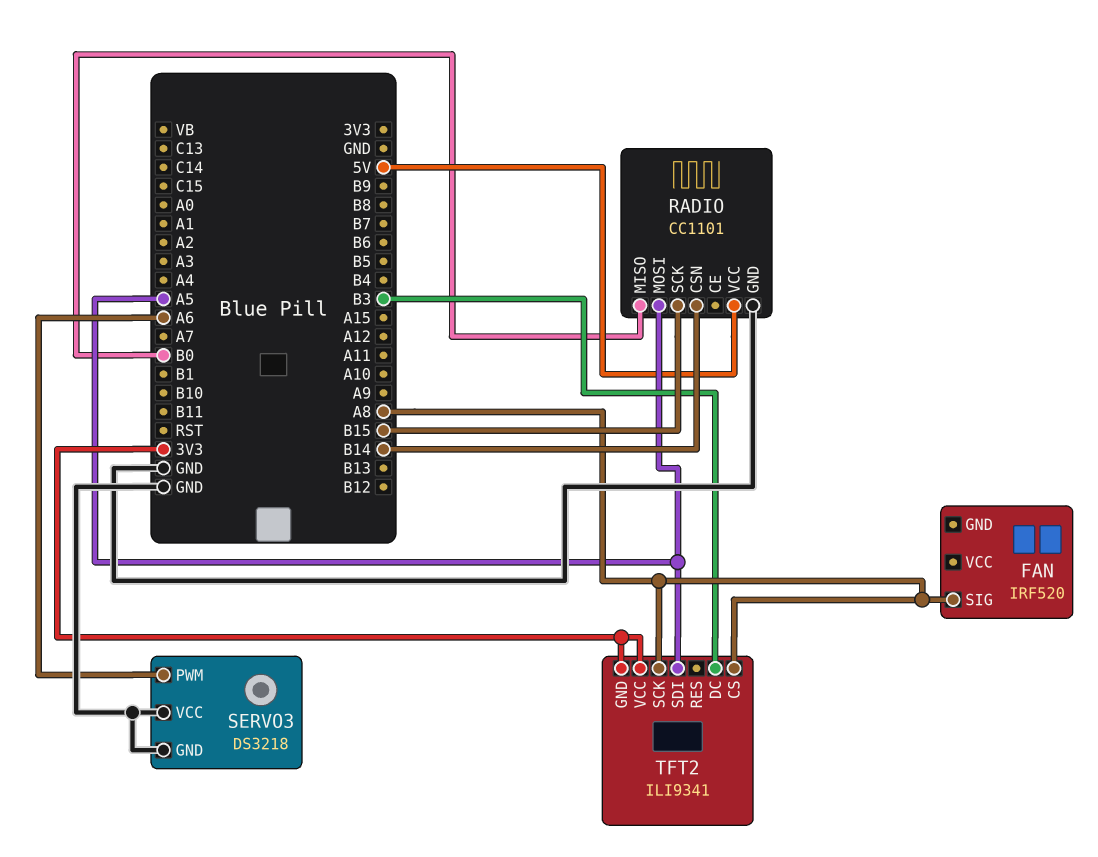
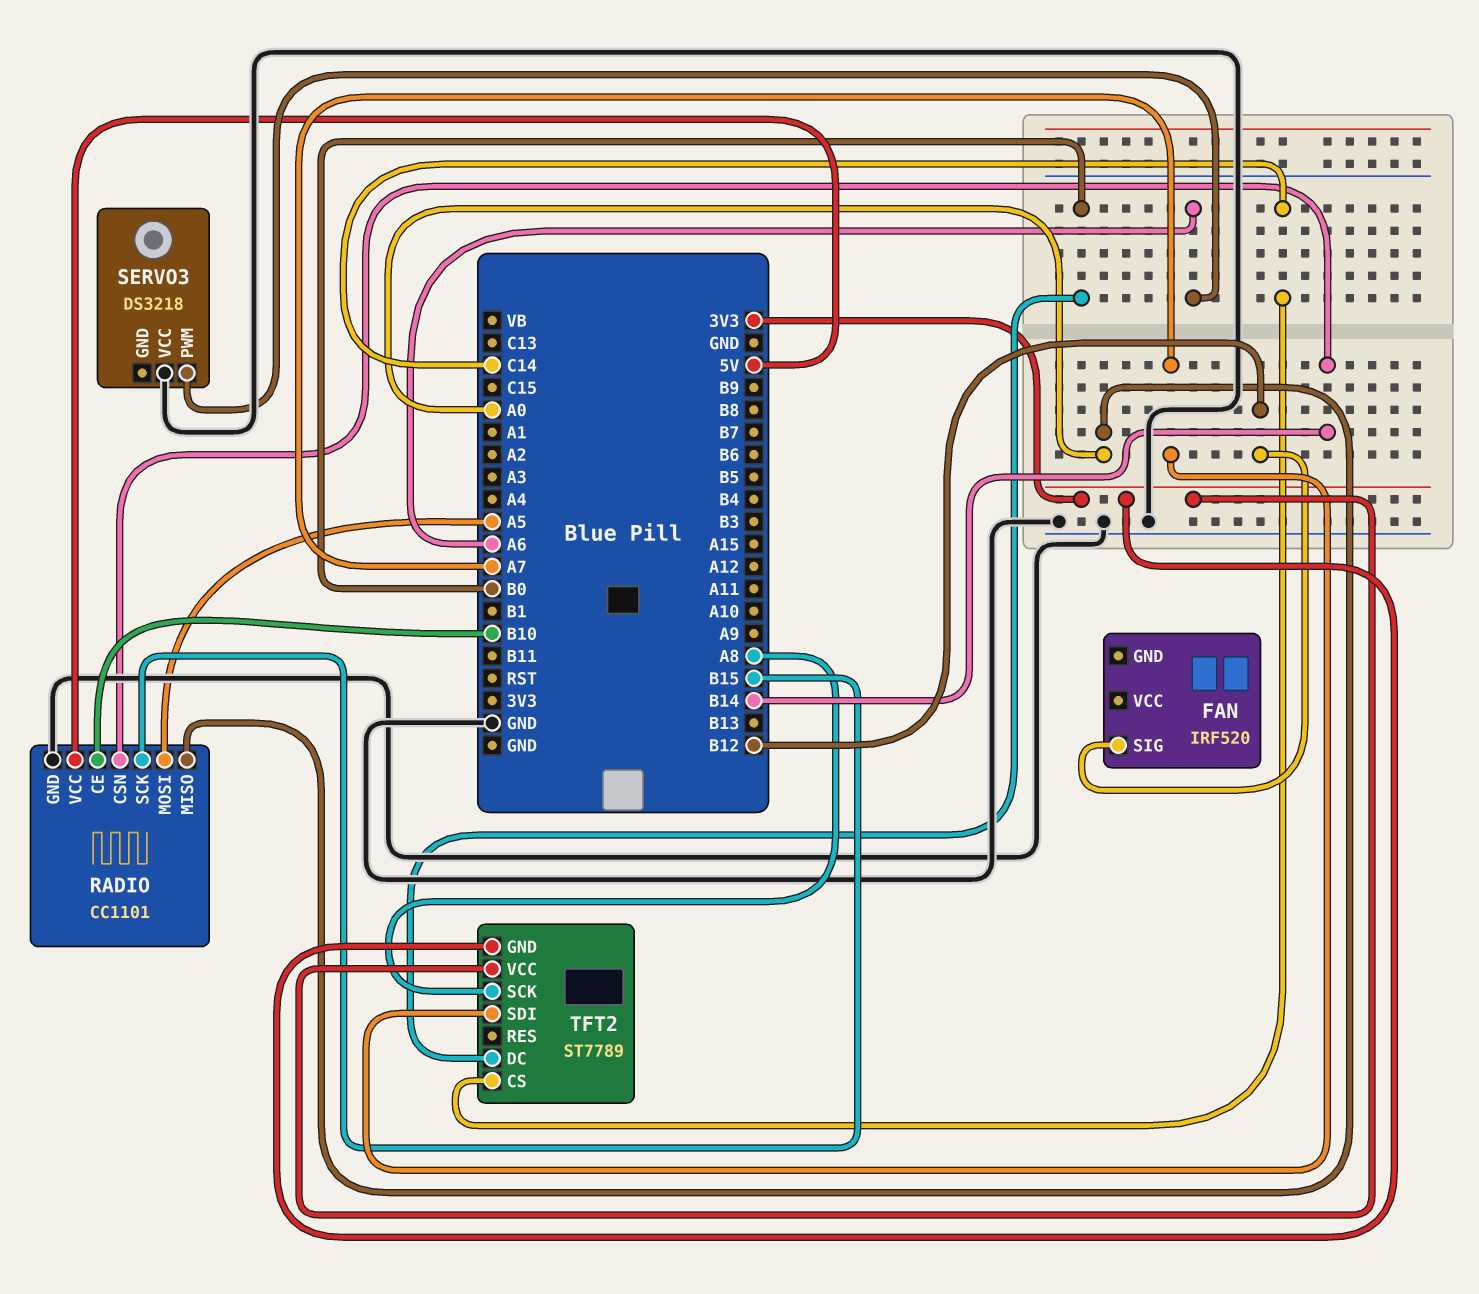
FAN pin SIG: A8 -> B12
RADIO pin CE: none -> B10
RADIO pin MISO: B0 -> A0
SERVO3 pin GND: GND -> none
TFT2: ILI9341 -> ST7789
TFT2 pin CS: A8 -> C14
TFT2 pin DC: B3 -> B0
TFT2 pin SDI: A5 -> A7

